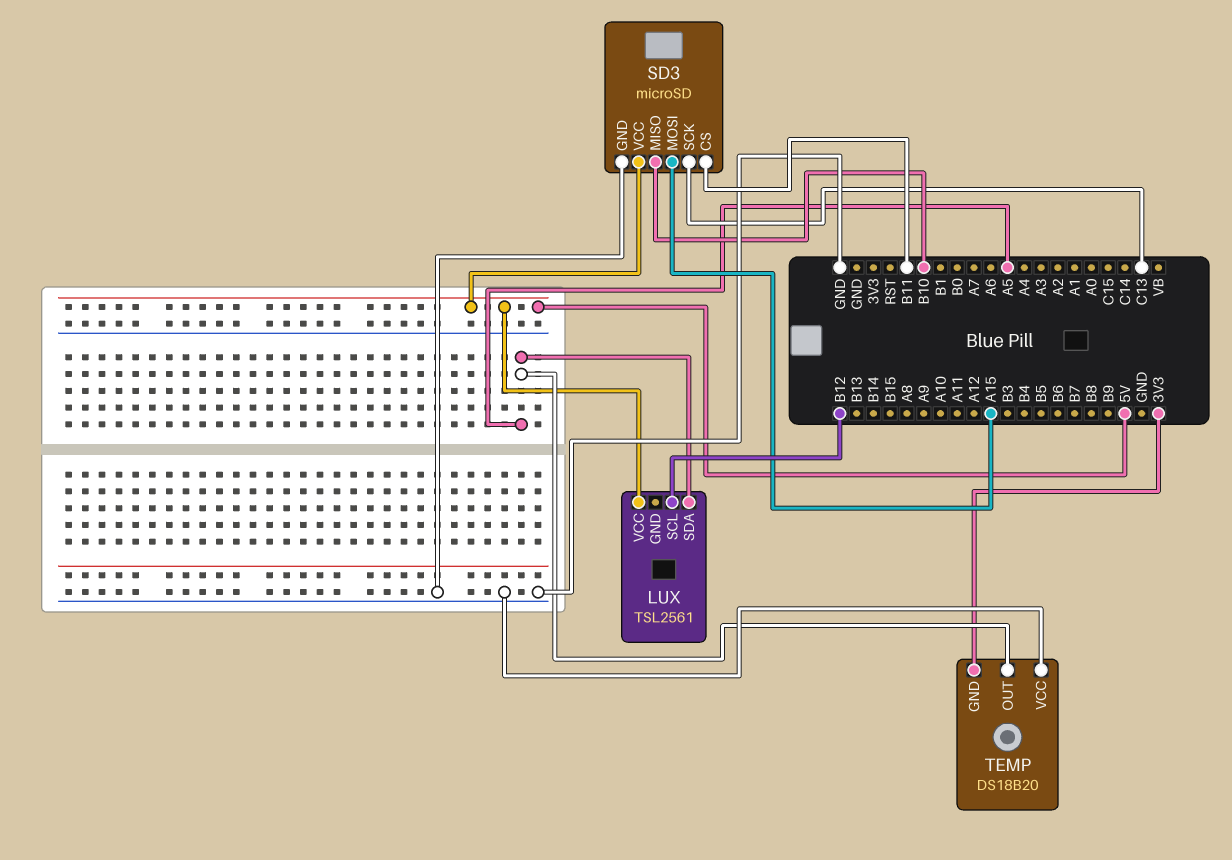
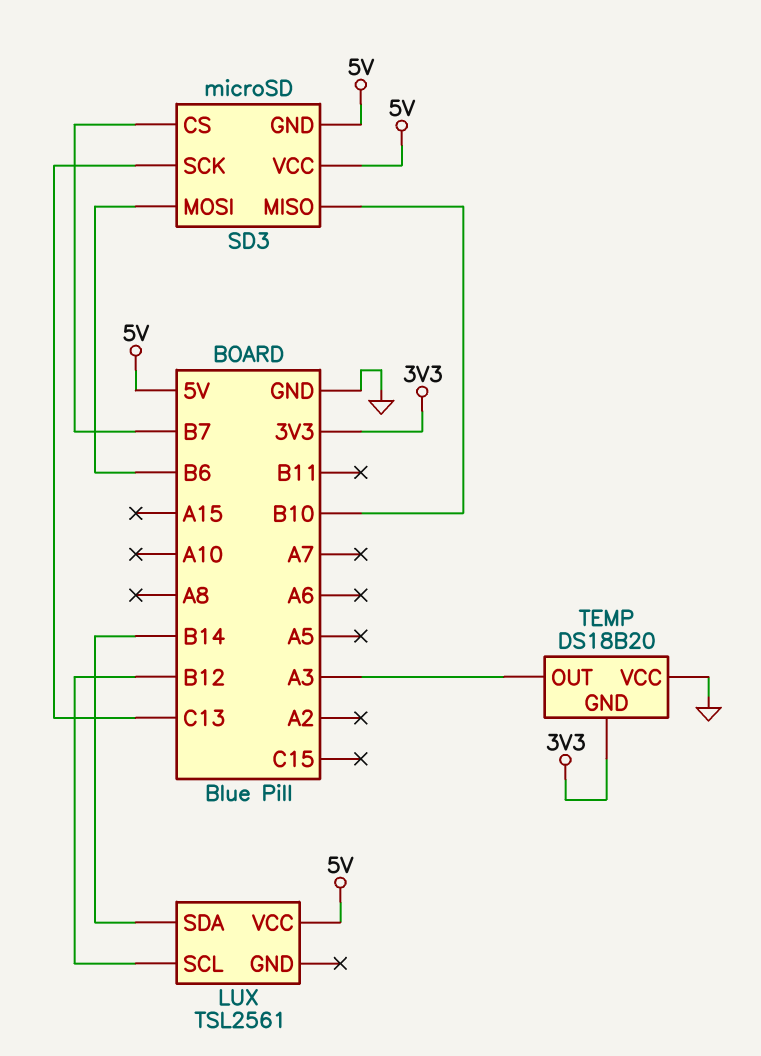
LUX pin SDA: A5 -> B14
SD3 pin CS: B11 -> B7
SD3 pin GND: GND -> 5V
SD3 pin MOSI: A15 -> B6
TEMP pin OUT: A5 -> A3

